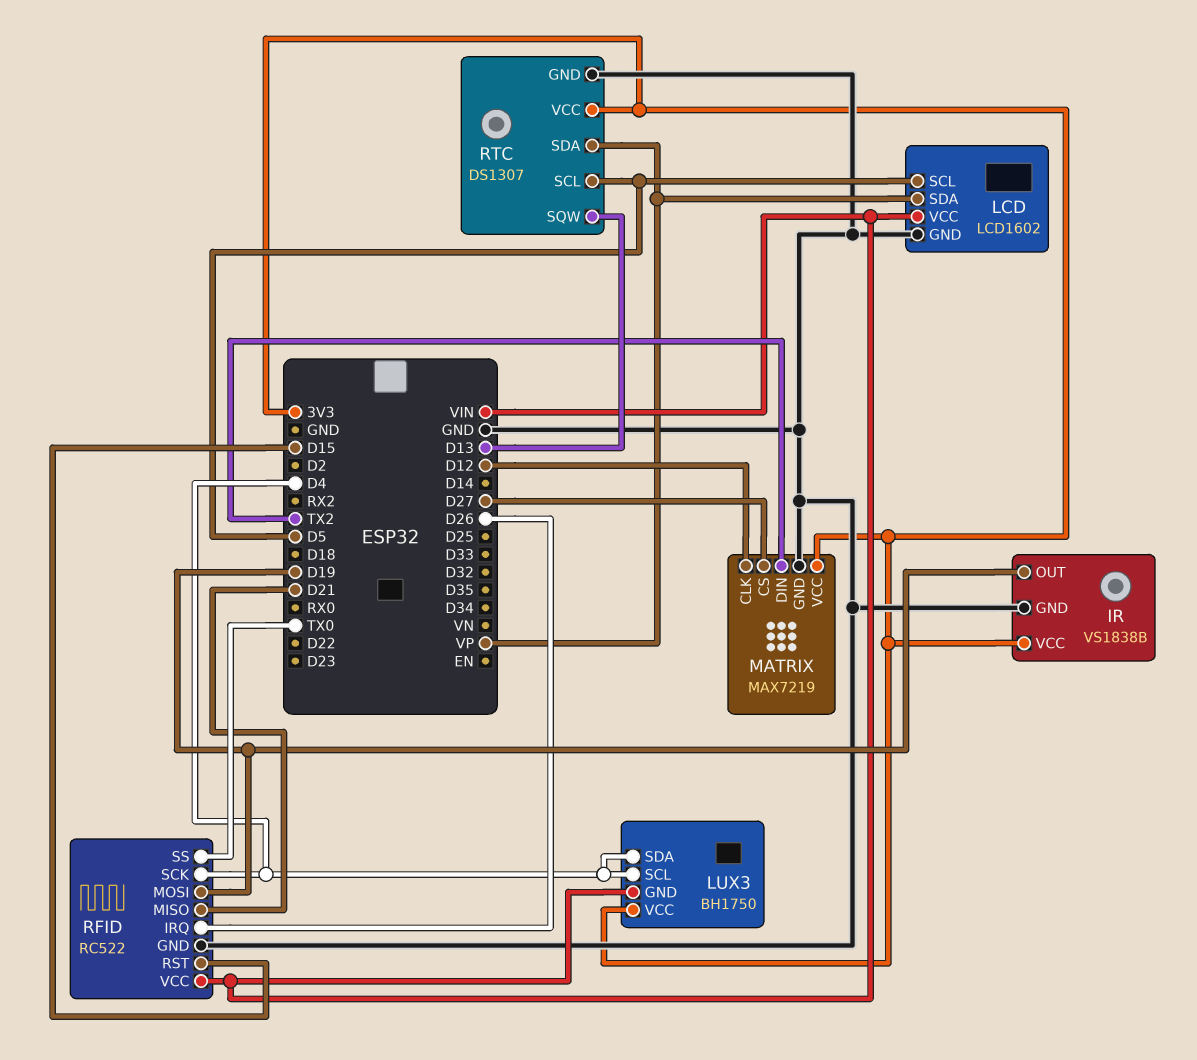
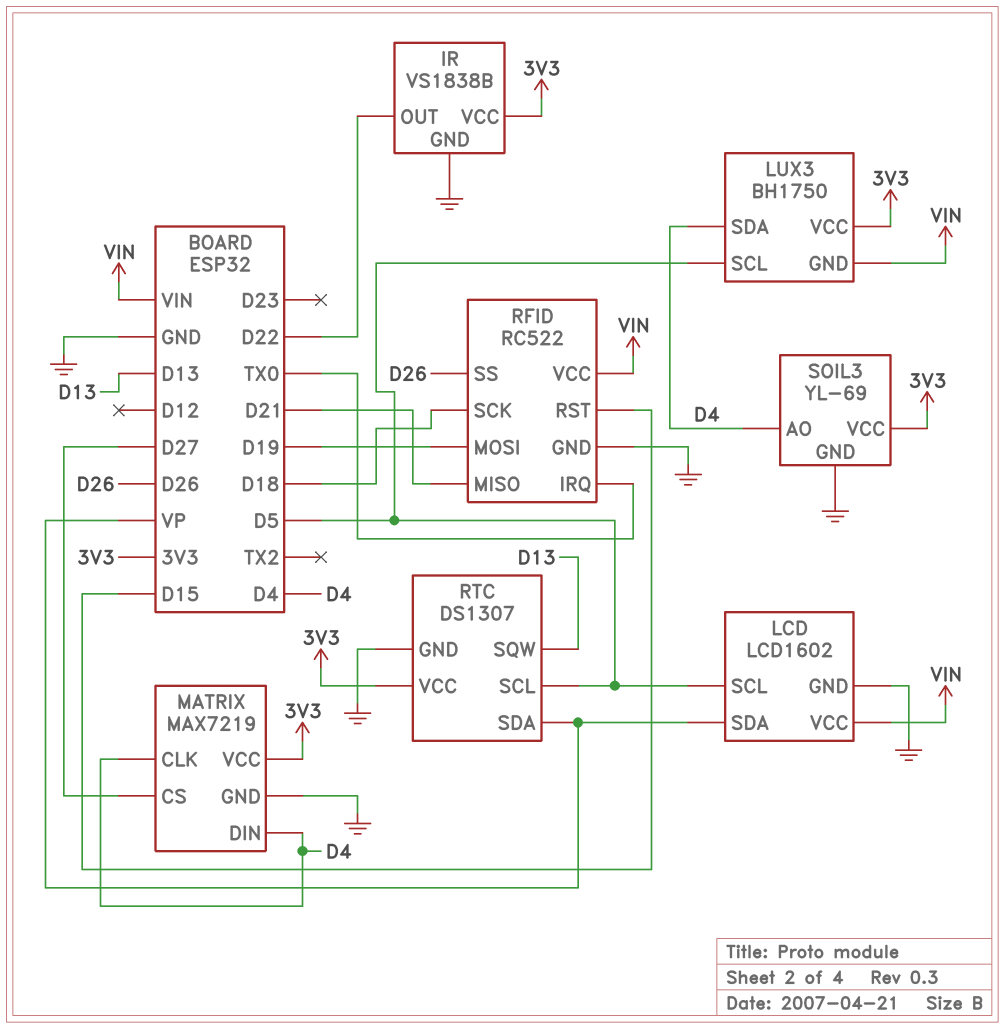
IR pin OUT: D19 -> D22
LUX3 pin SCL: D4 -> D5
MATRIX pin CLK: D12 -> D4
MATRIX pin DIN: TX2 -> D4
RFID pin IRQ: D26 -> TX0
RFID pin SCK: D4 -> D18
RFID pin SS: TX0 -> D26
SOIL3: none -> YL-69
SOIL3 pin AO: none -> D4
SOIL3 pin GND: none -> GND
SOIL3 pin VCC: none -> 3V3

